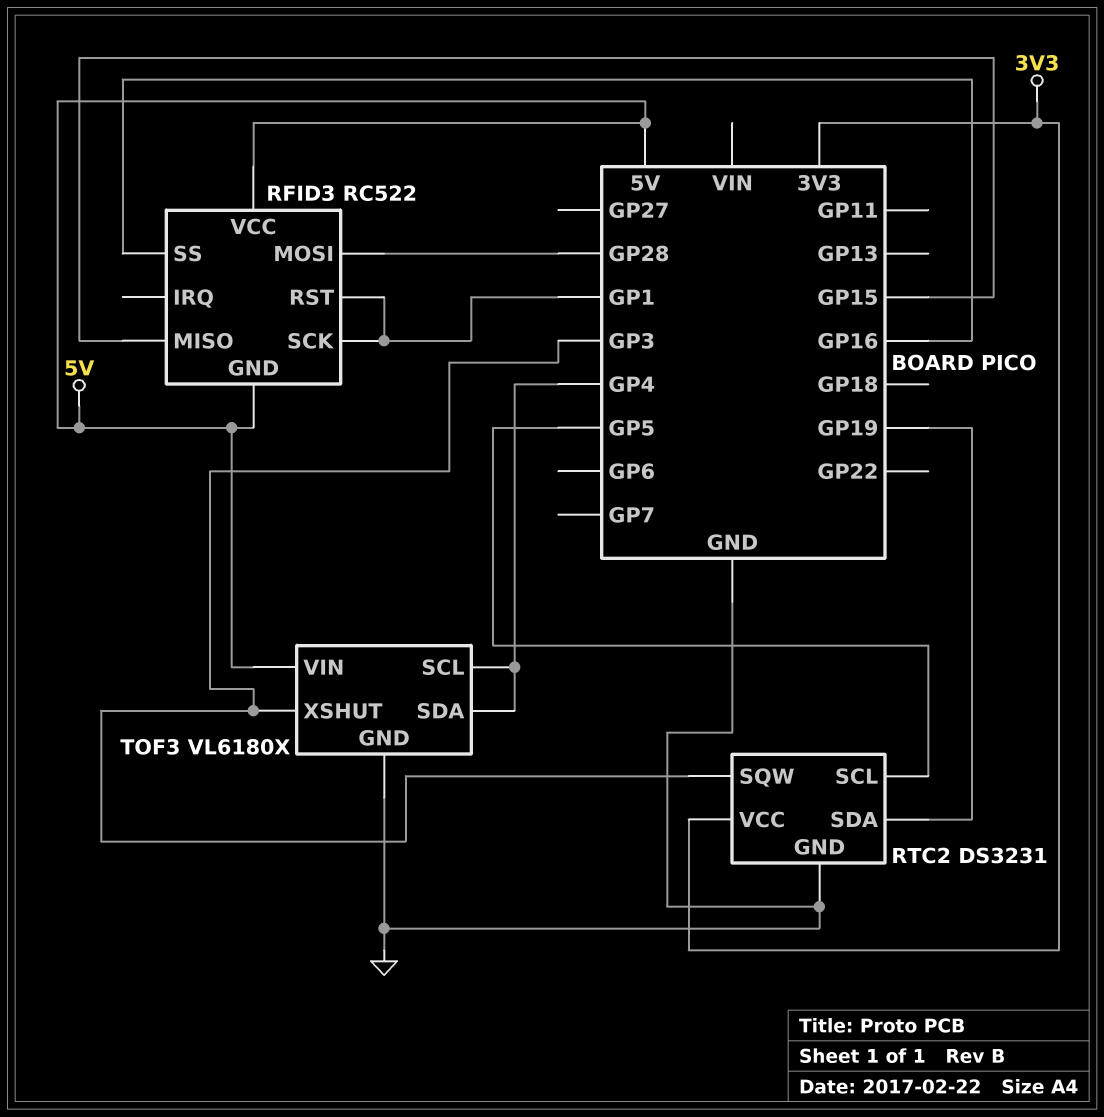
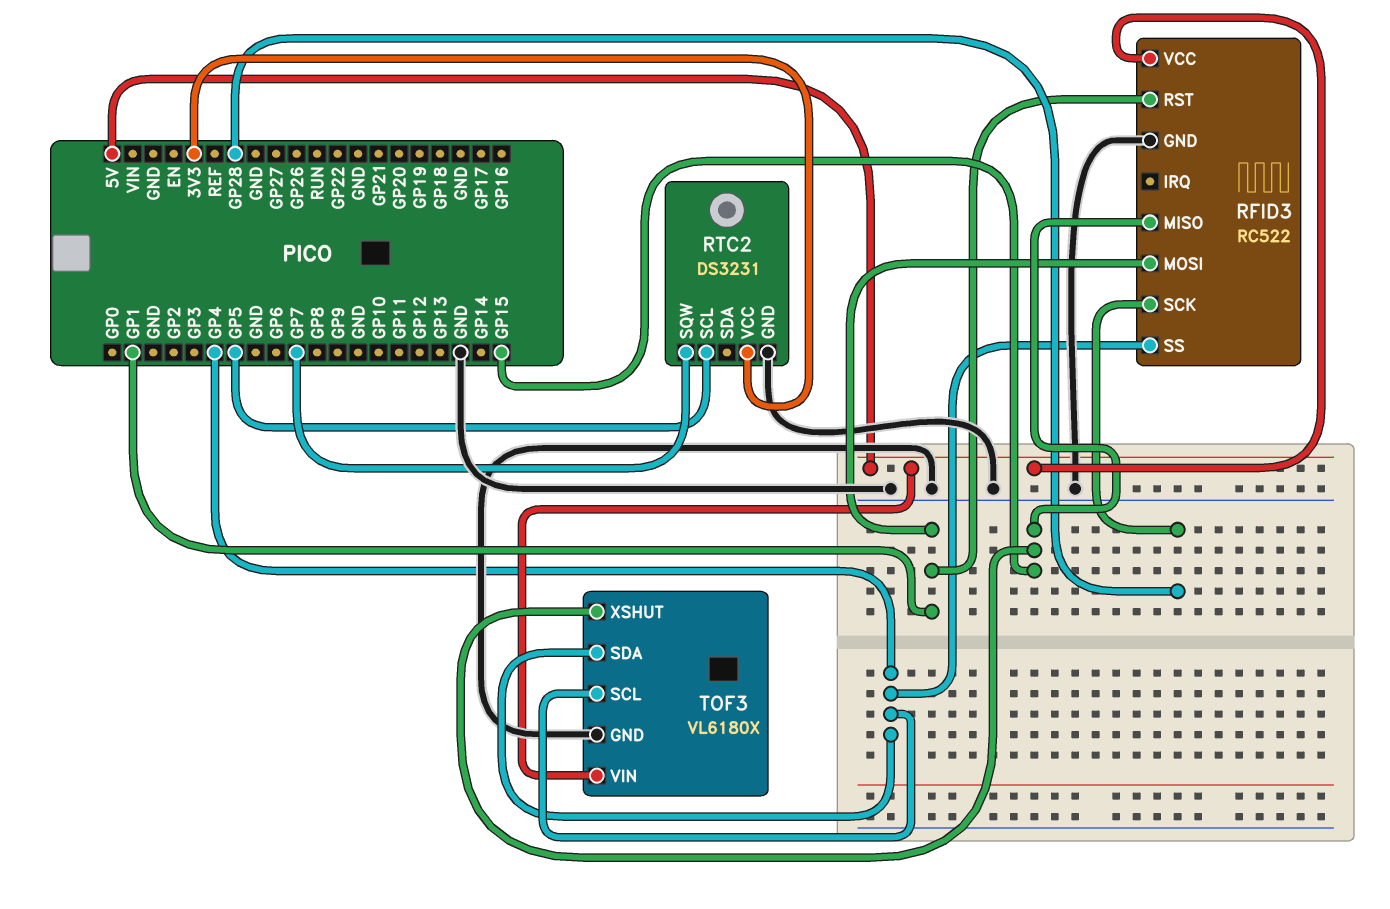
RFID3 pin GND: 5V -> GND
RFID3 pin MOSI: GP28 -> GP1
RFID3 pin SCK: GP1 -> GP28
RFID3 pin SS: GP16 -> GP4
RTC2 pin SDA: GP19 -> none
RTC2 pin SQW: GP3 -> GP7
TOF3 pin XSHUT: GP3 -> GP15

